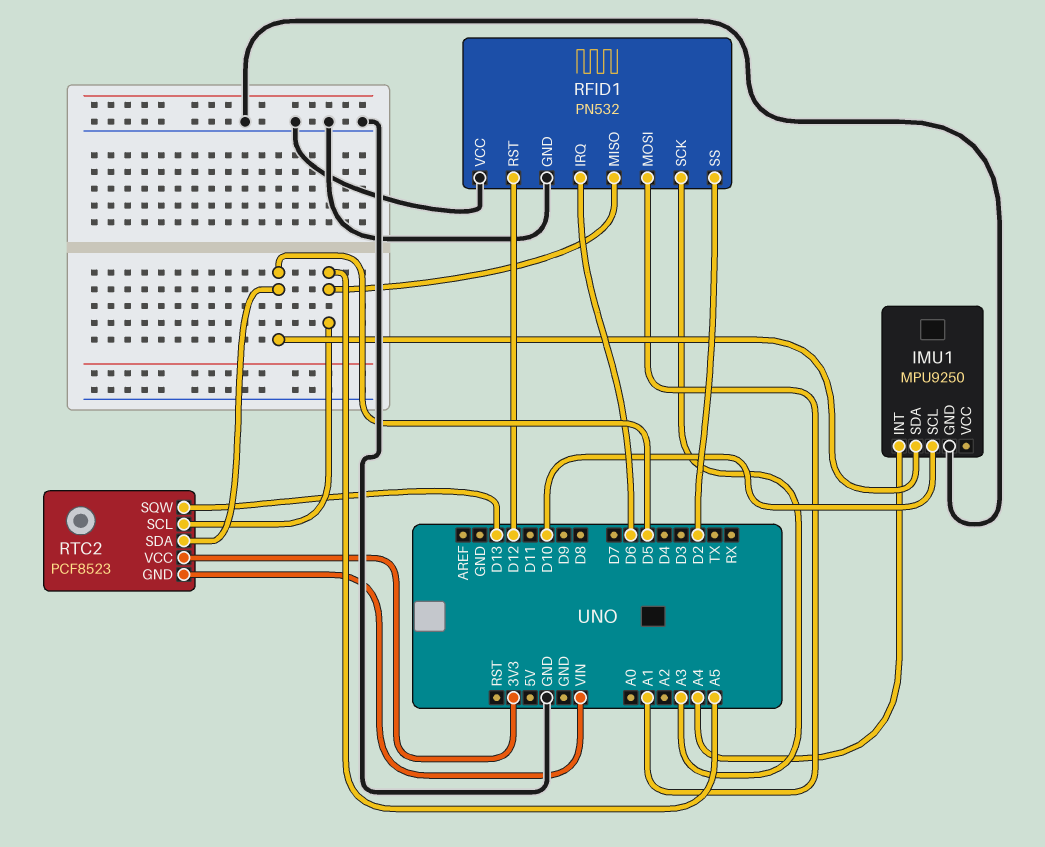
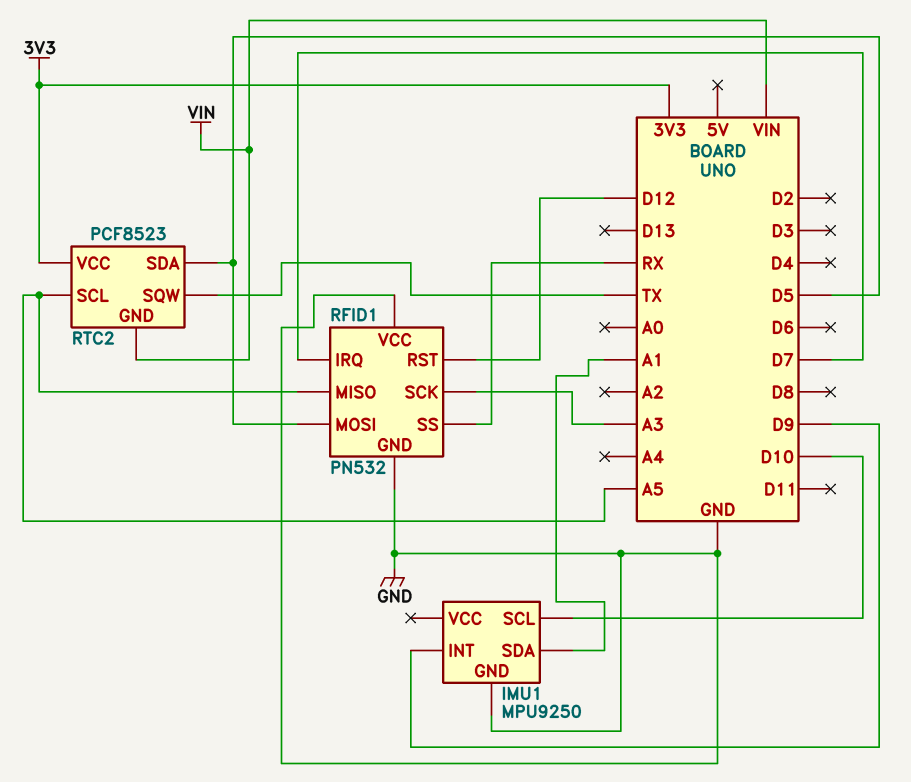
IMU1 pin INT: A4 -> D9
IMU1 pin SDA: D5 -> A1
RFID1 pin IRQ: D6 -> D7
RFID1 pin MOSI: A1 -> D5
RFID1 pin SS: D2 -> RX
RTC2 pin SQW: D13 -> TX

